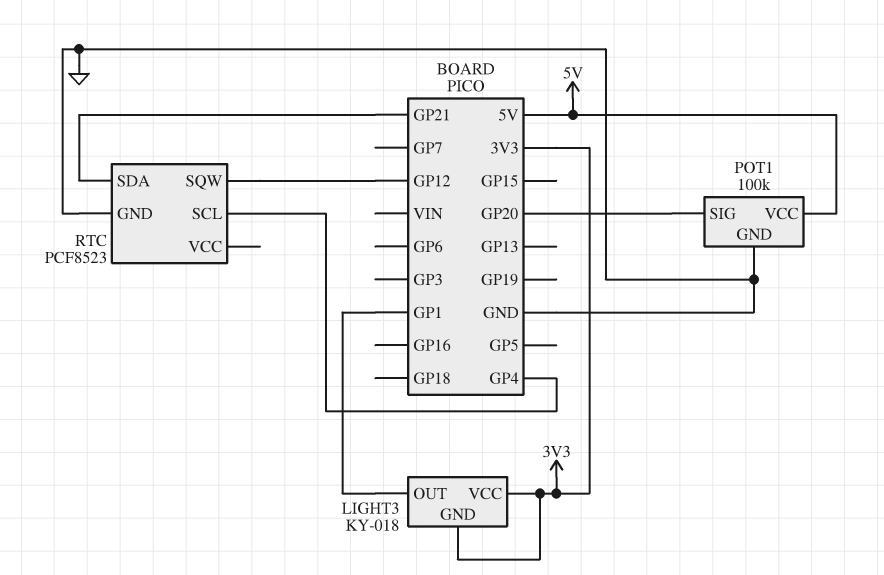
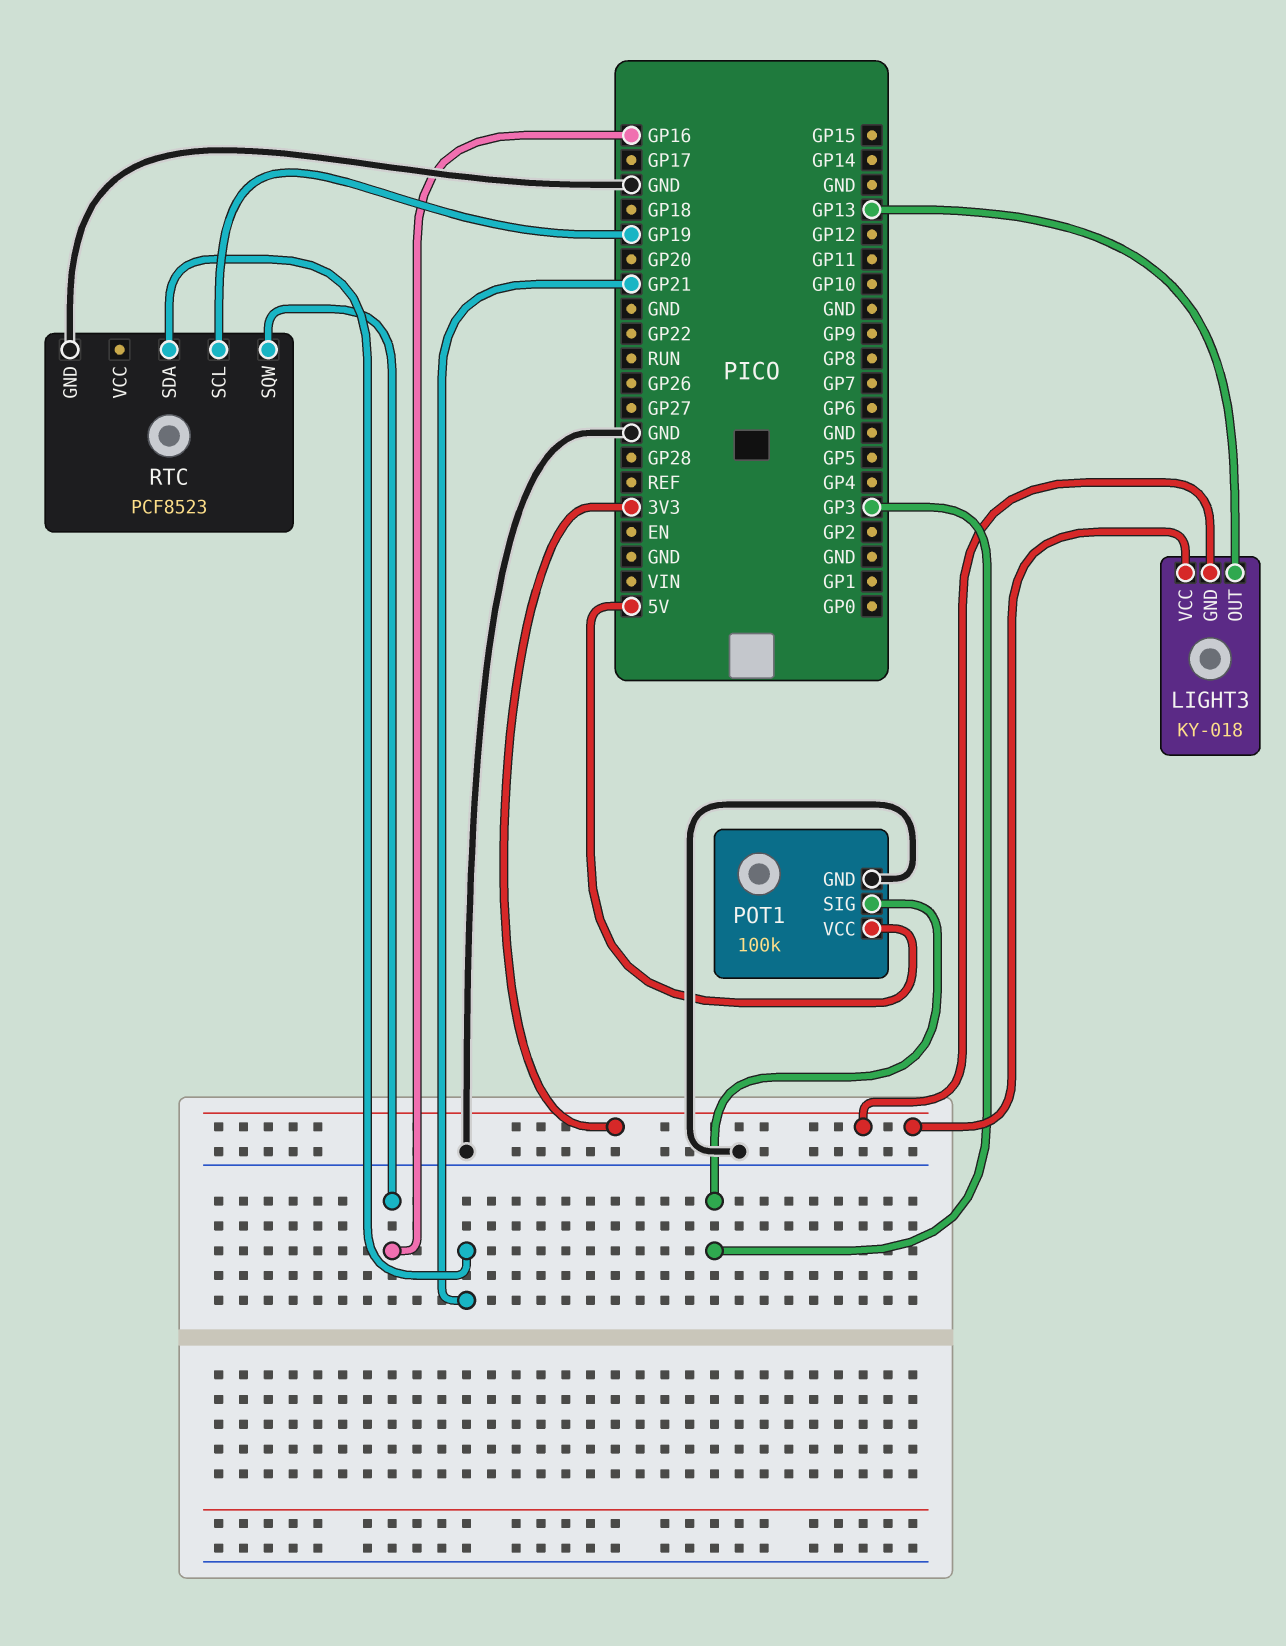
LIGHT3 pin OUT: GP1 -> GP13
POT1 pin SIG: GP20 -> GP3
RTC pin SCL: GP4 -> GP19
RTC pin SQW: GP12 -> GP16

